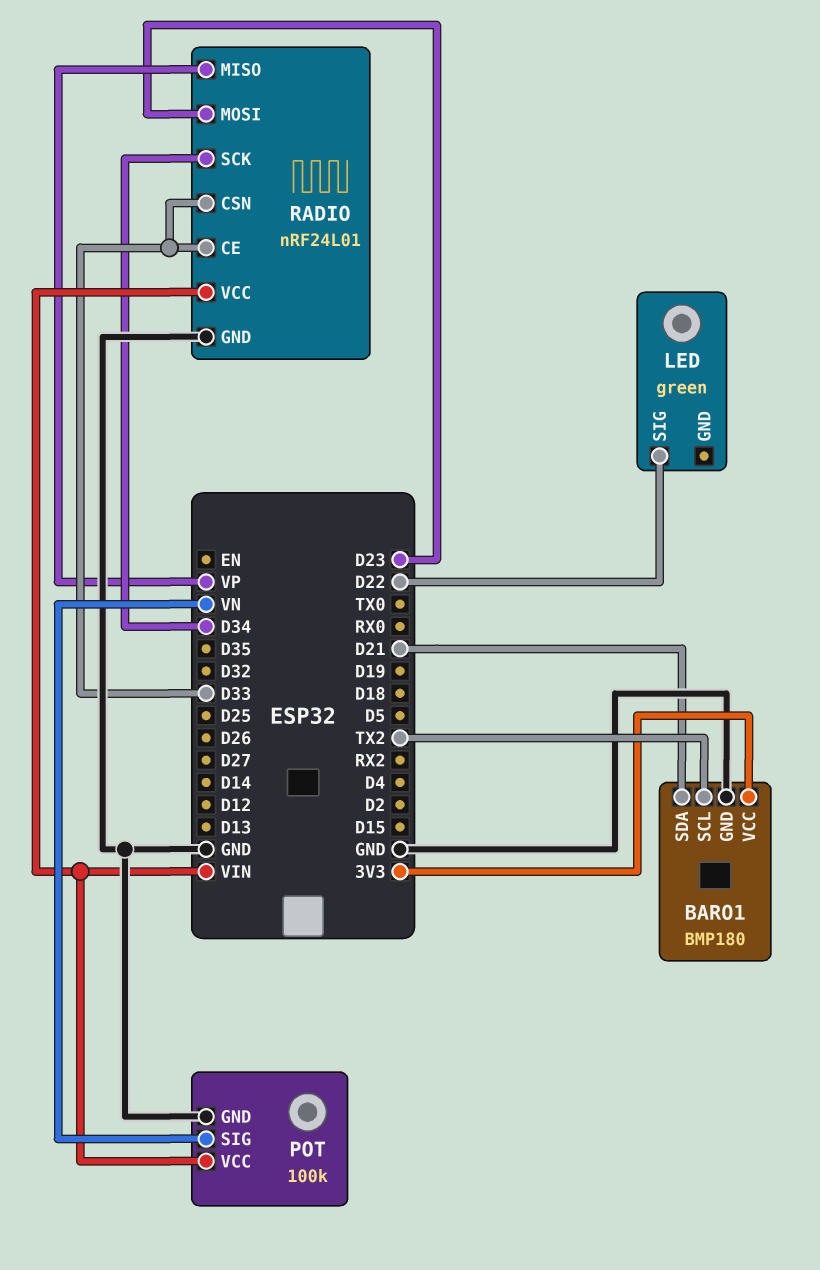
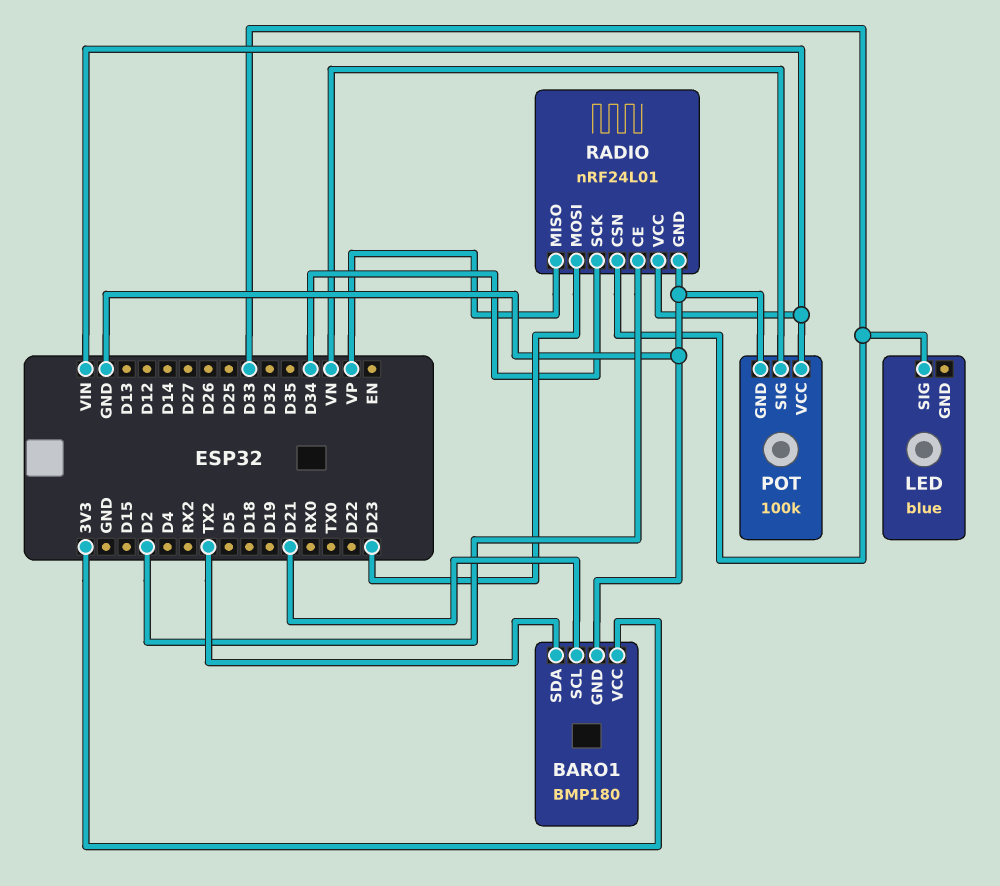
BARO1 pin SCL: TX2 -> D21
BARO1 pin SDA: D21 -> TX2
LED: green -> blue
LED pin SIG: D22 -> D33
RADIO pin CE: D33 -> D2

